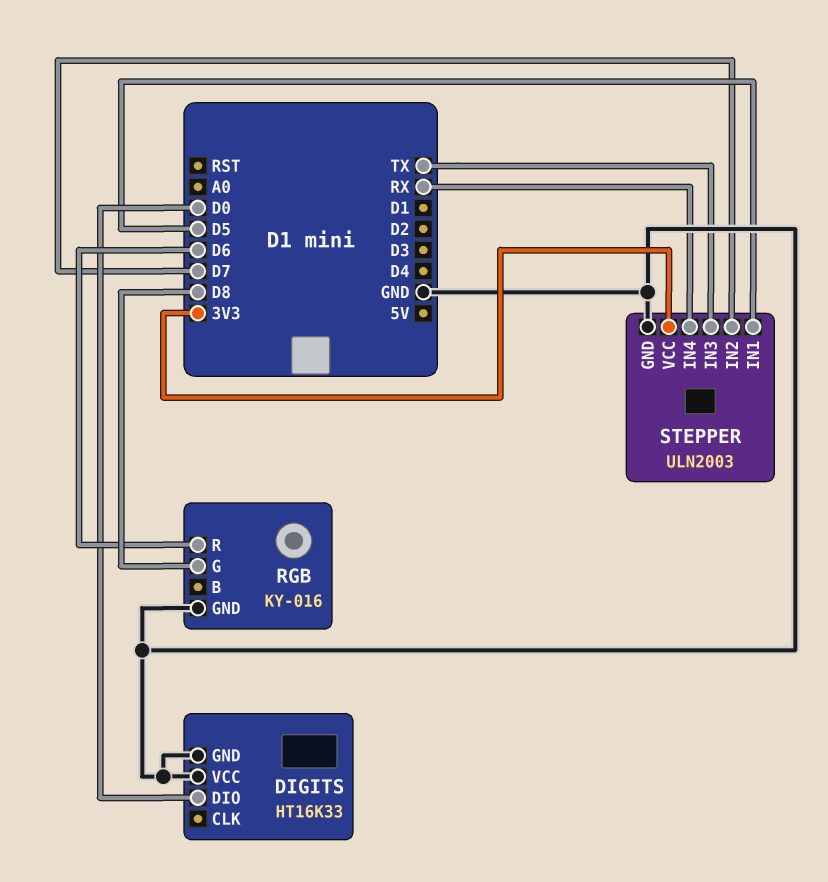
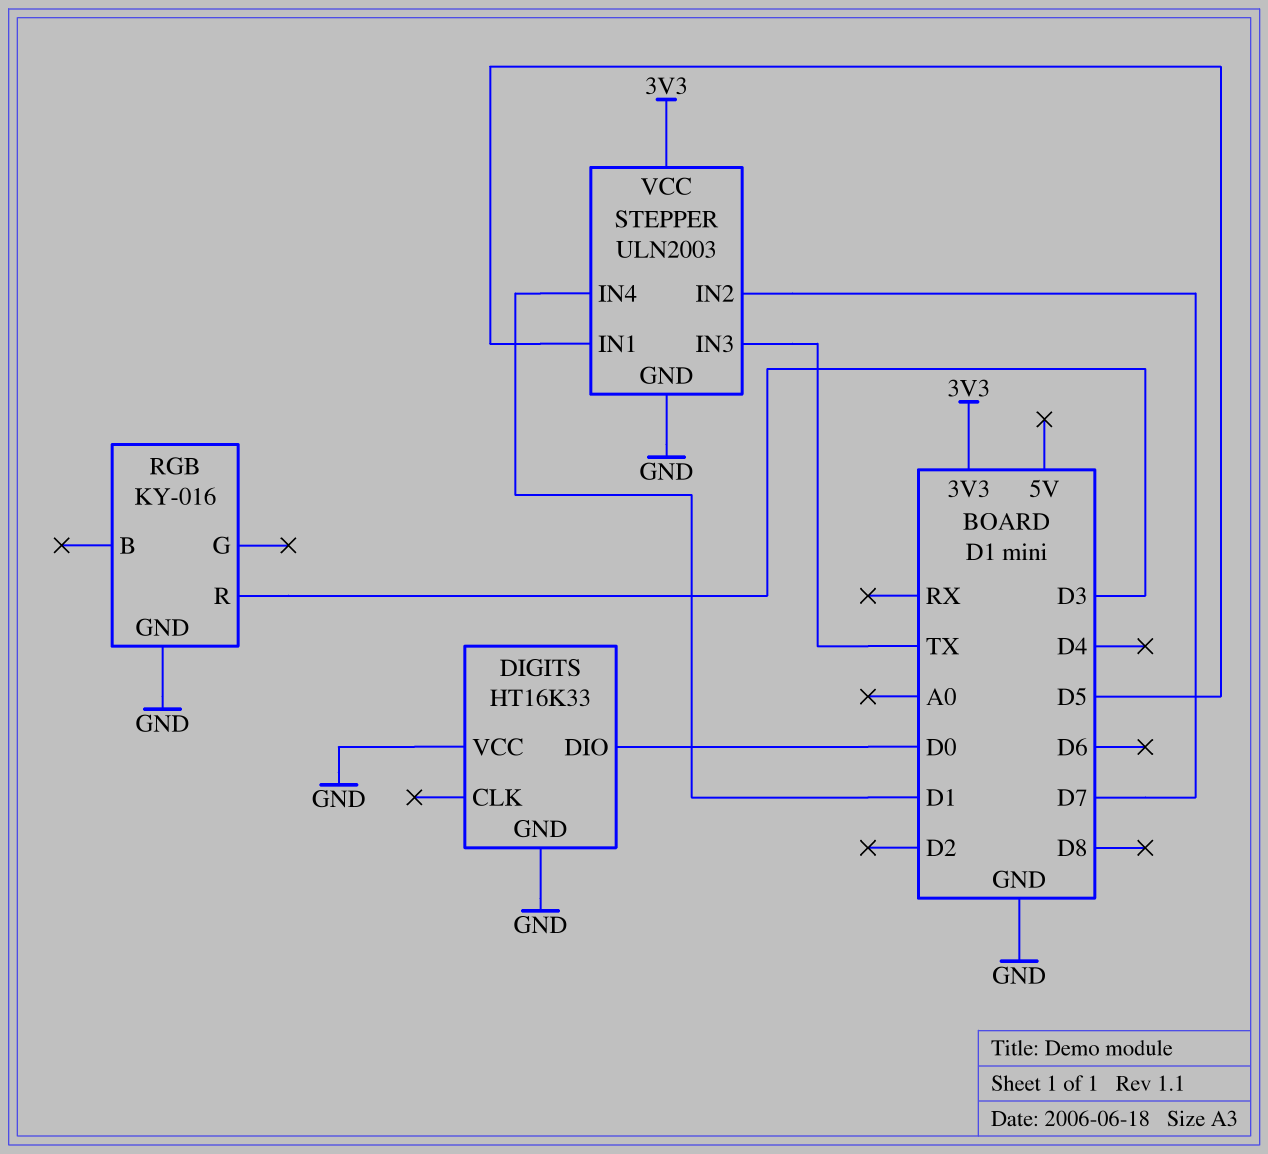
RGB pin G: D8 -> none
RGB pin R: D6 -> D3
STEPPER pin IN4: RX -> D1

